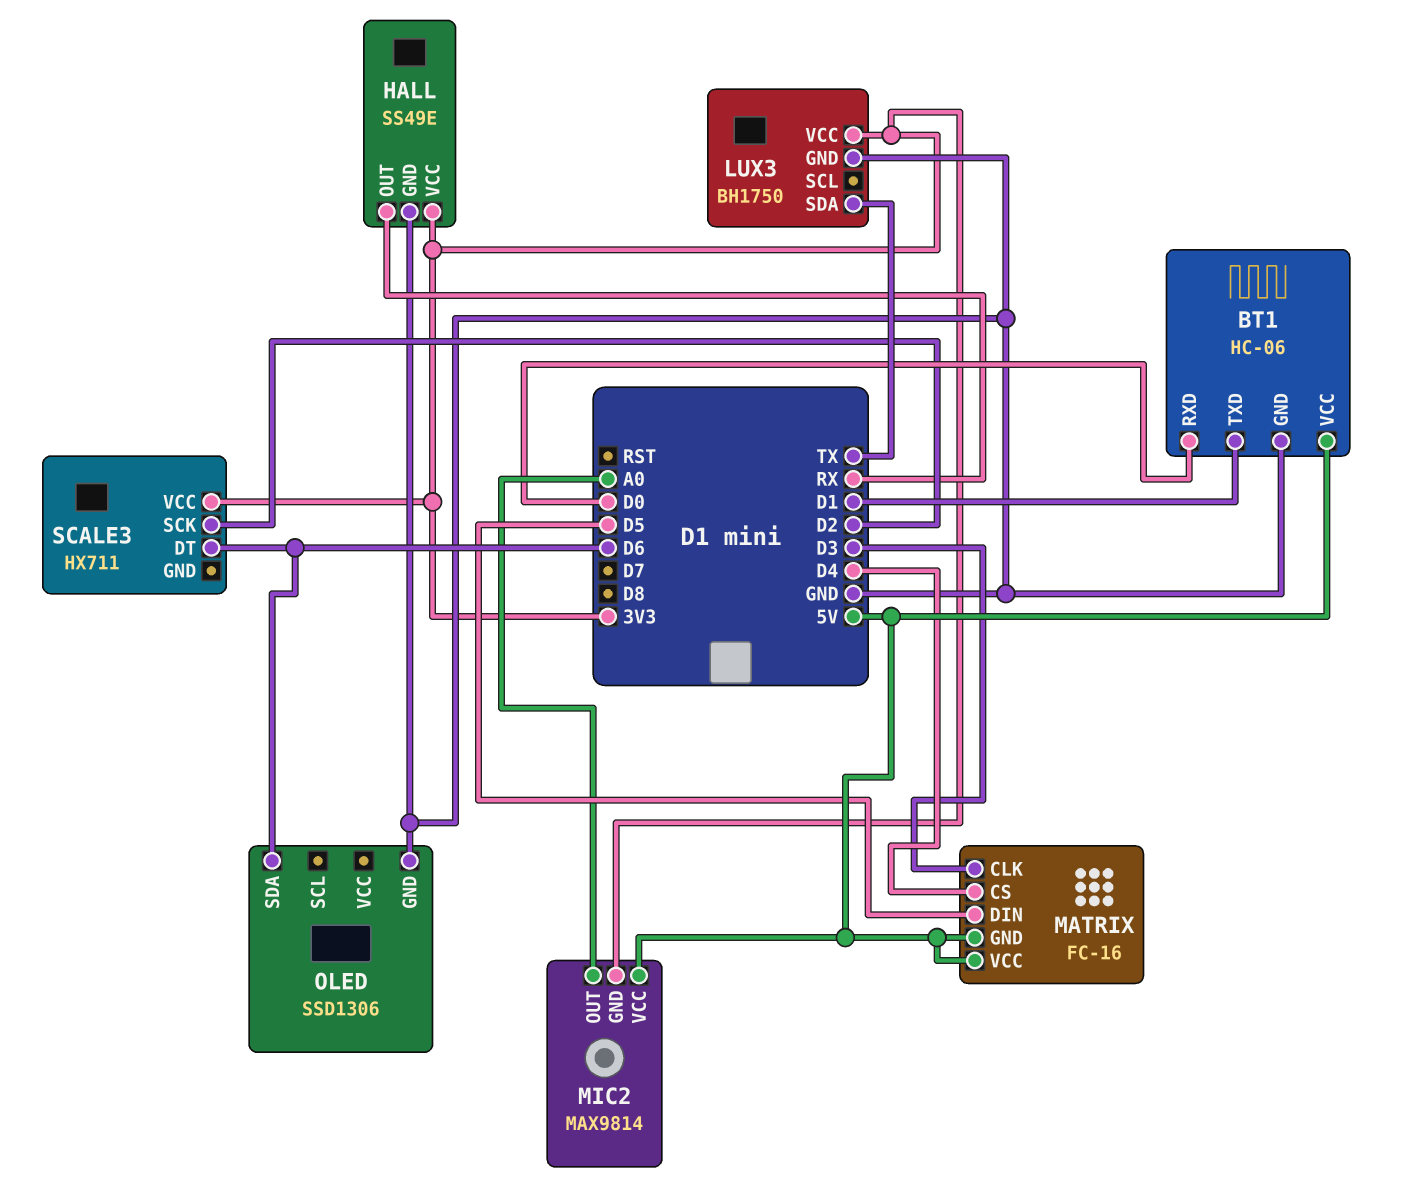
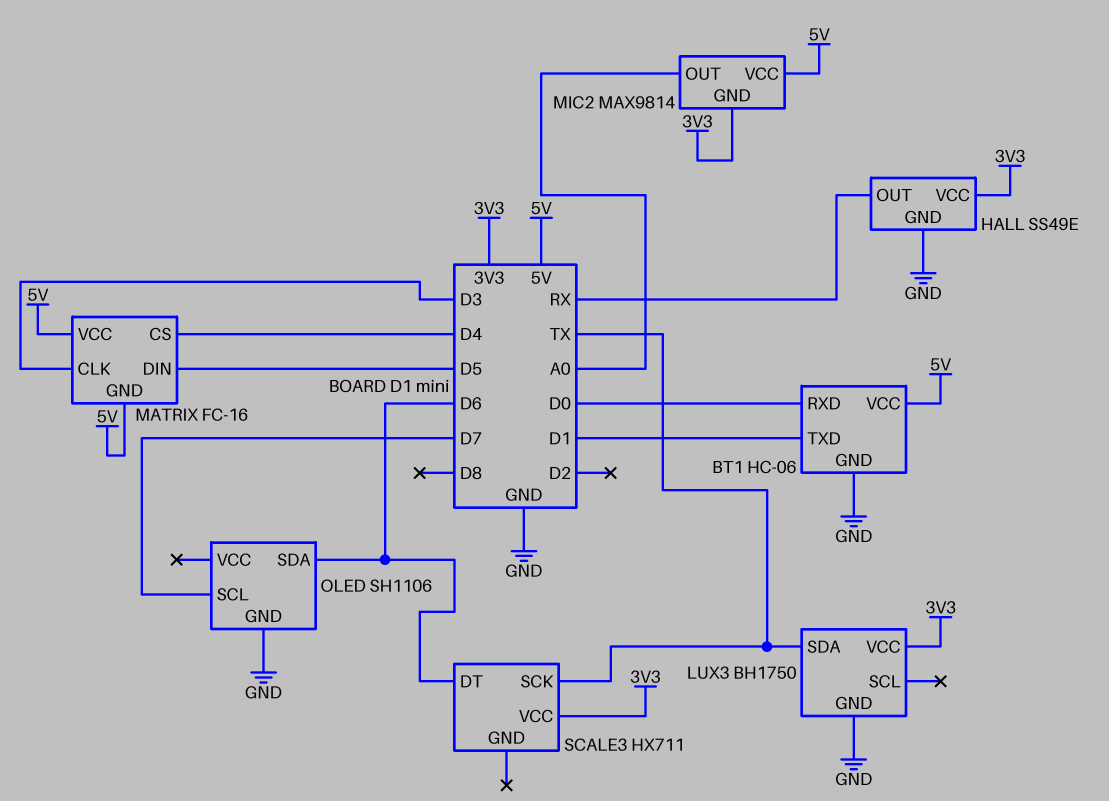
OLED: SSD1306 -> SH1106
OLED pin SCL: none -> D7
SCALE3 pin SCK: D2 -> TX

